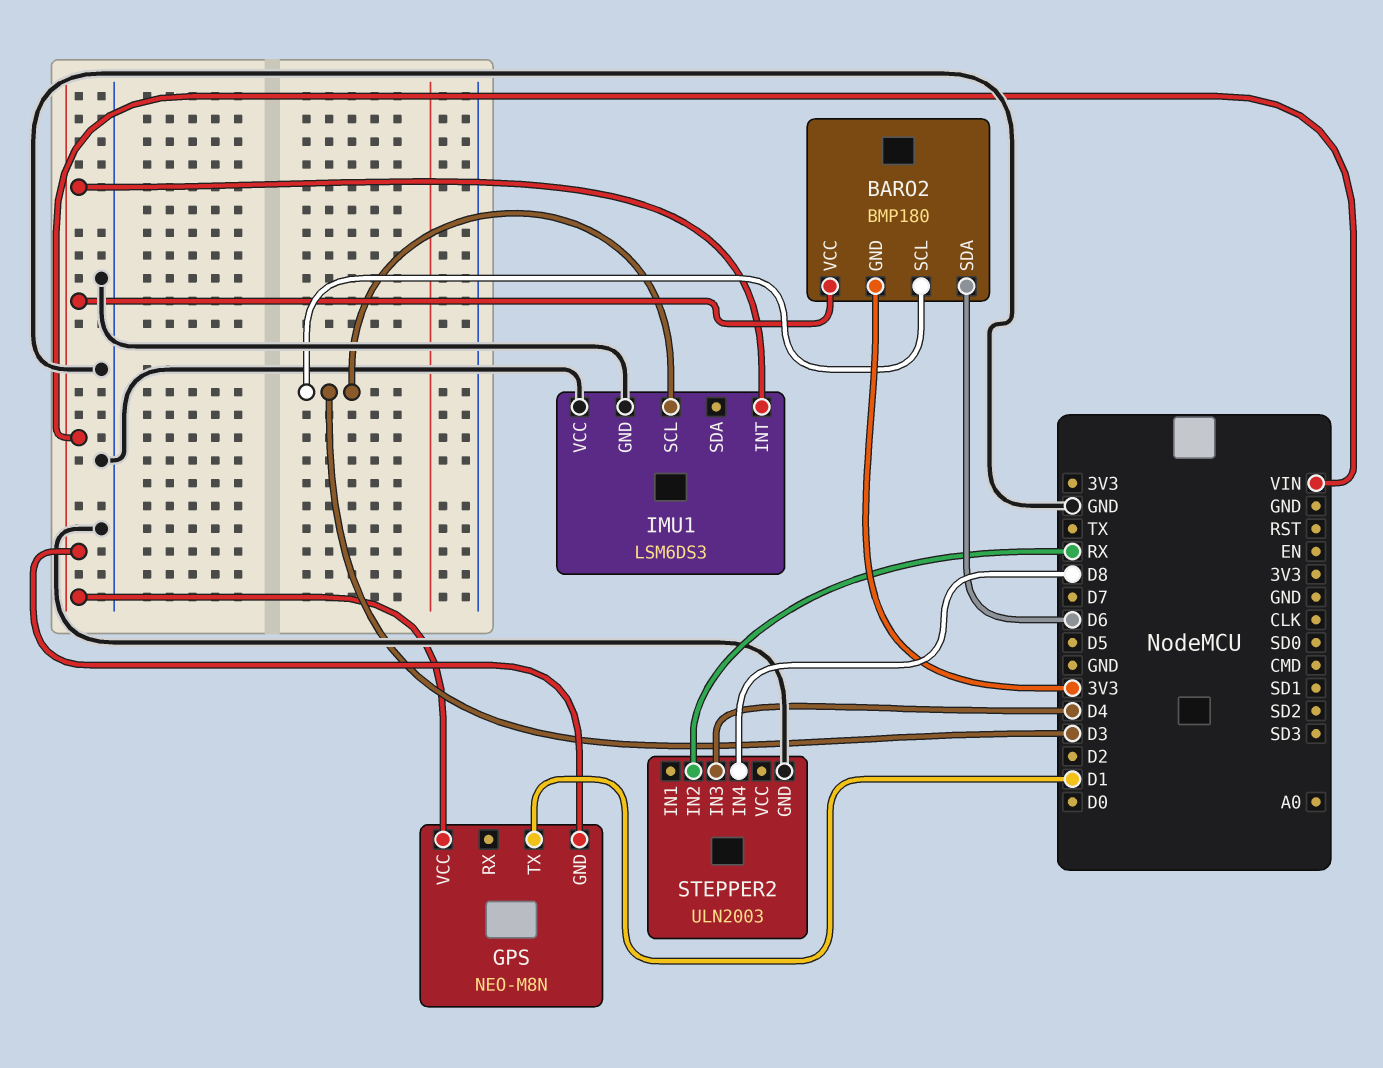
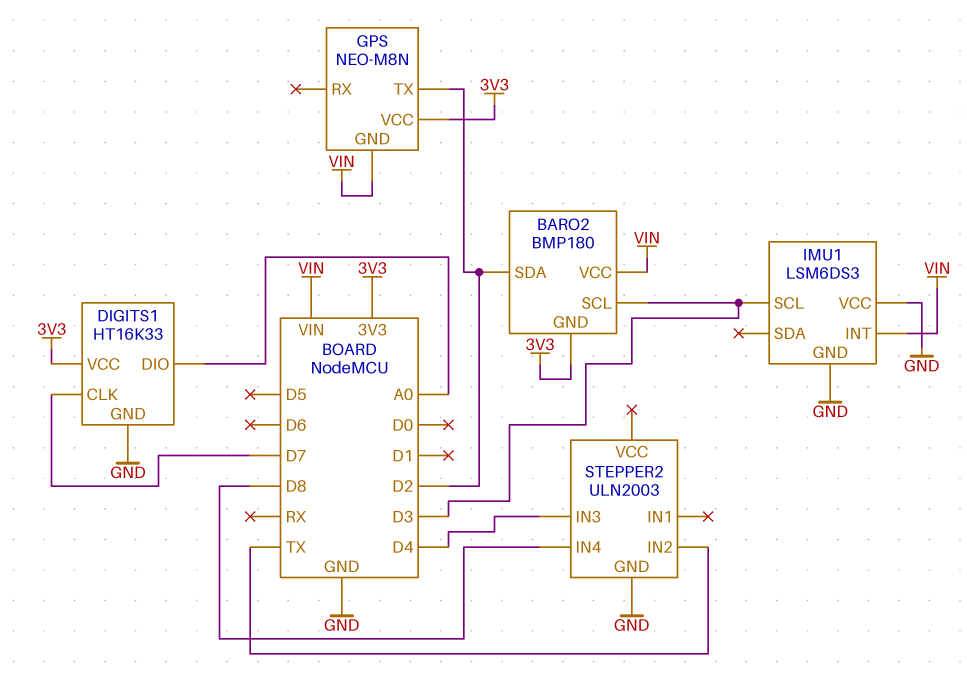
BARO2 pin SDA: D6 -> D2
DIGITS1: none -> HT16K33
DIGITS1 pin CLK: none -> D7
DIGITS1 pin DIO: none -> A0
DIGITS1 pin GND: none -> GND
DIGITS1 pin VCC: none -> 3V3
GPS pin TX: D1 -> D2
GPS pin VCC: VIN -> 3V3
STEPPER2 pin IN2: RX -> TX

